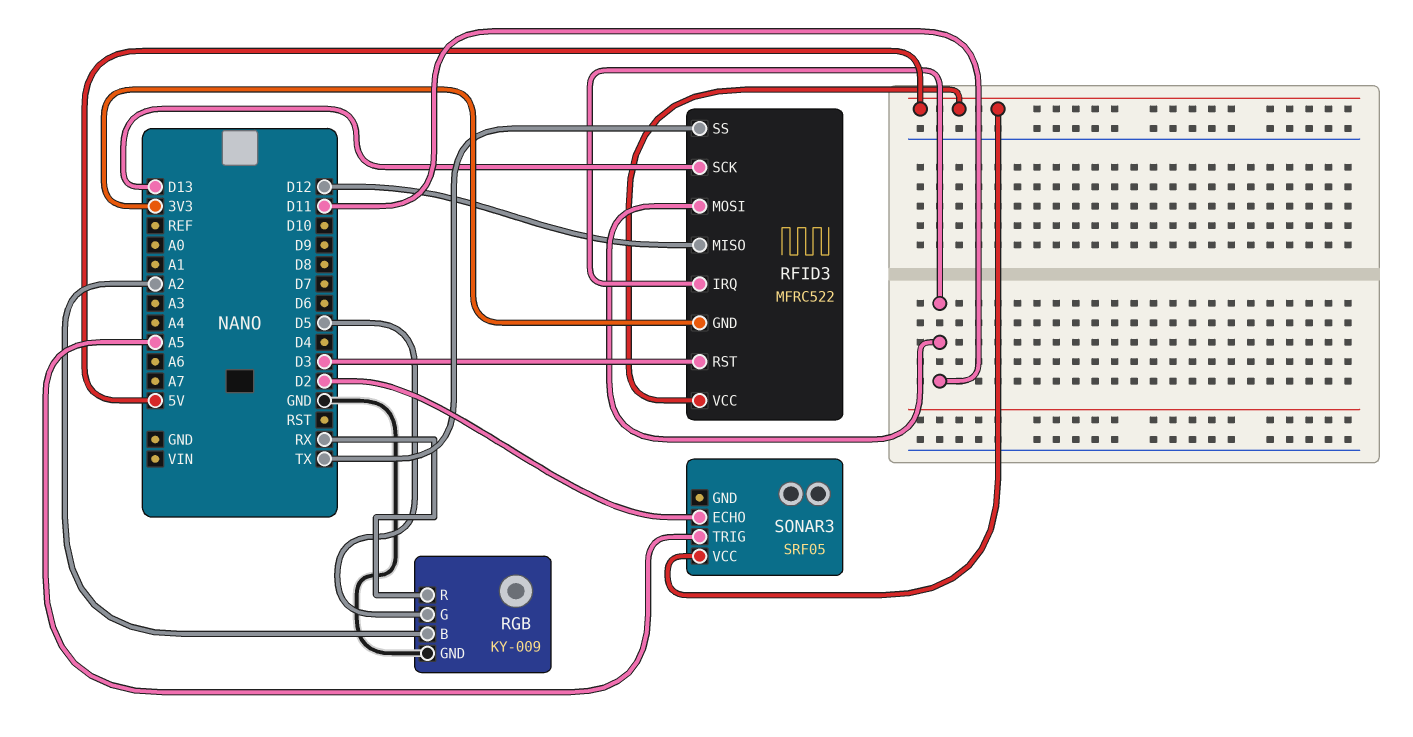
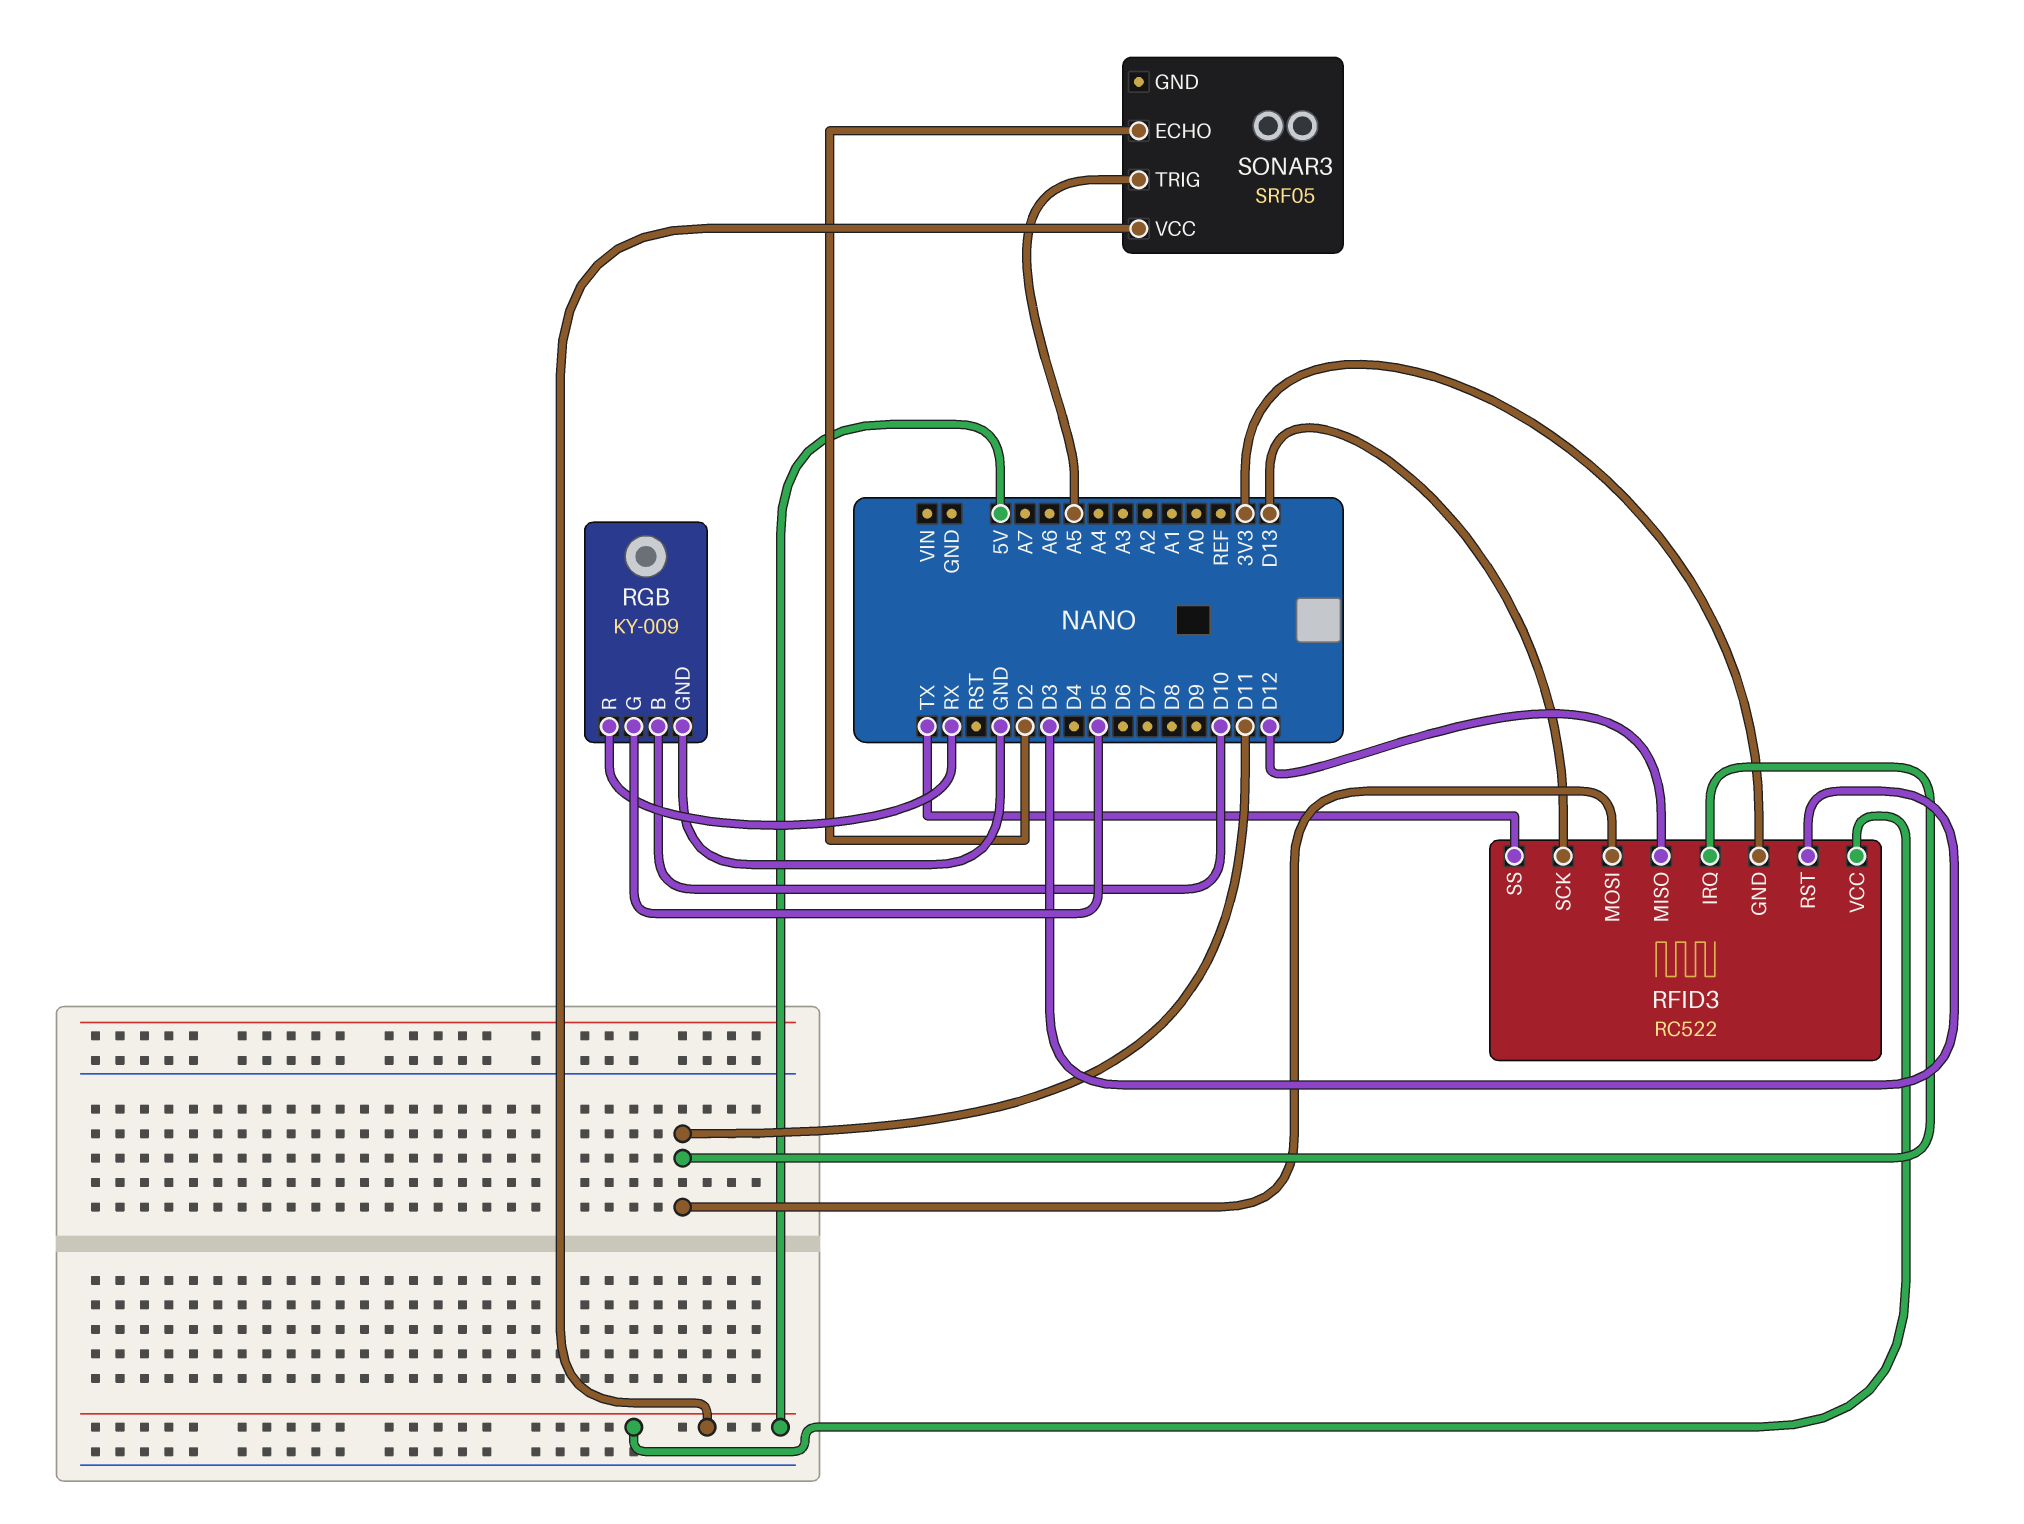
RFID3: MFRC522 -> RC522
RGB pin B: A2 -> D10

